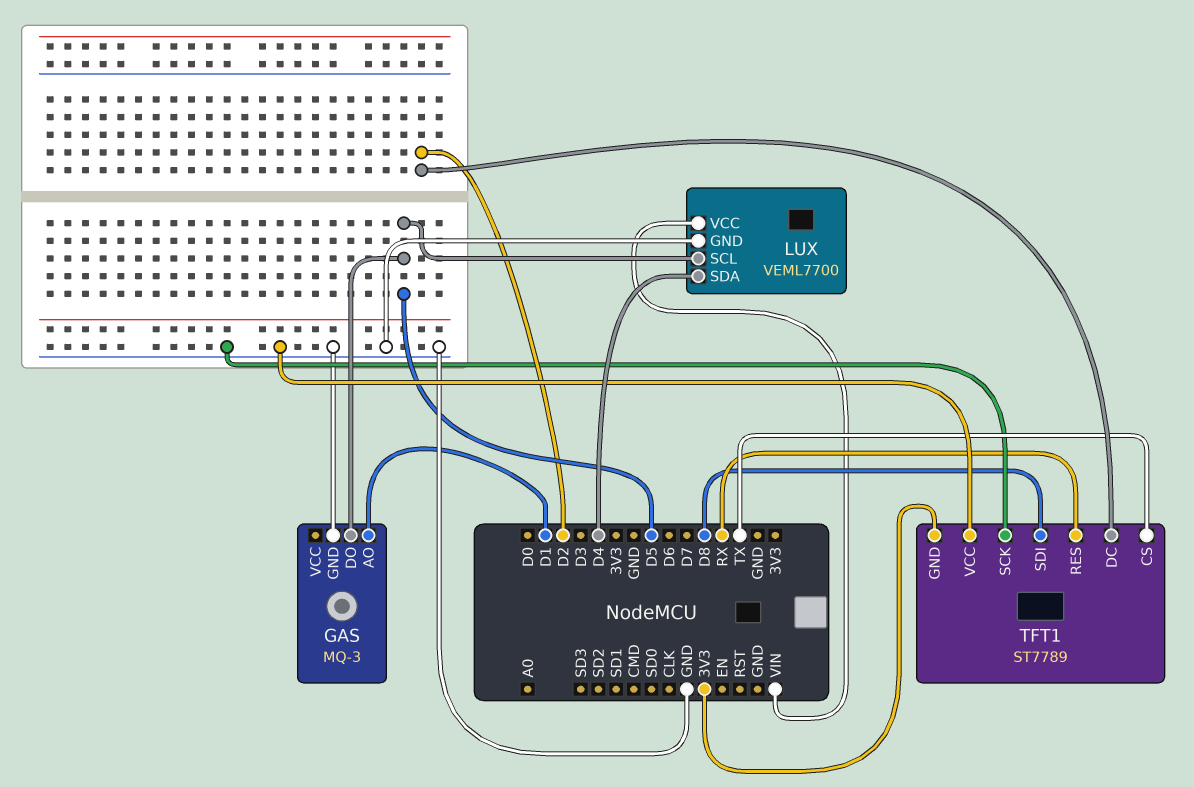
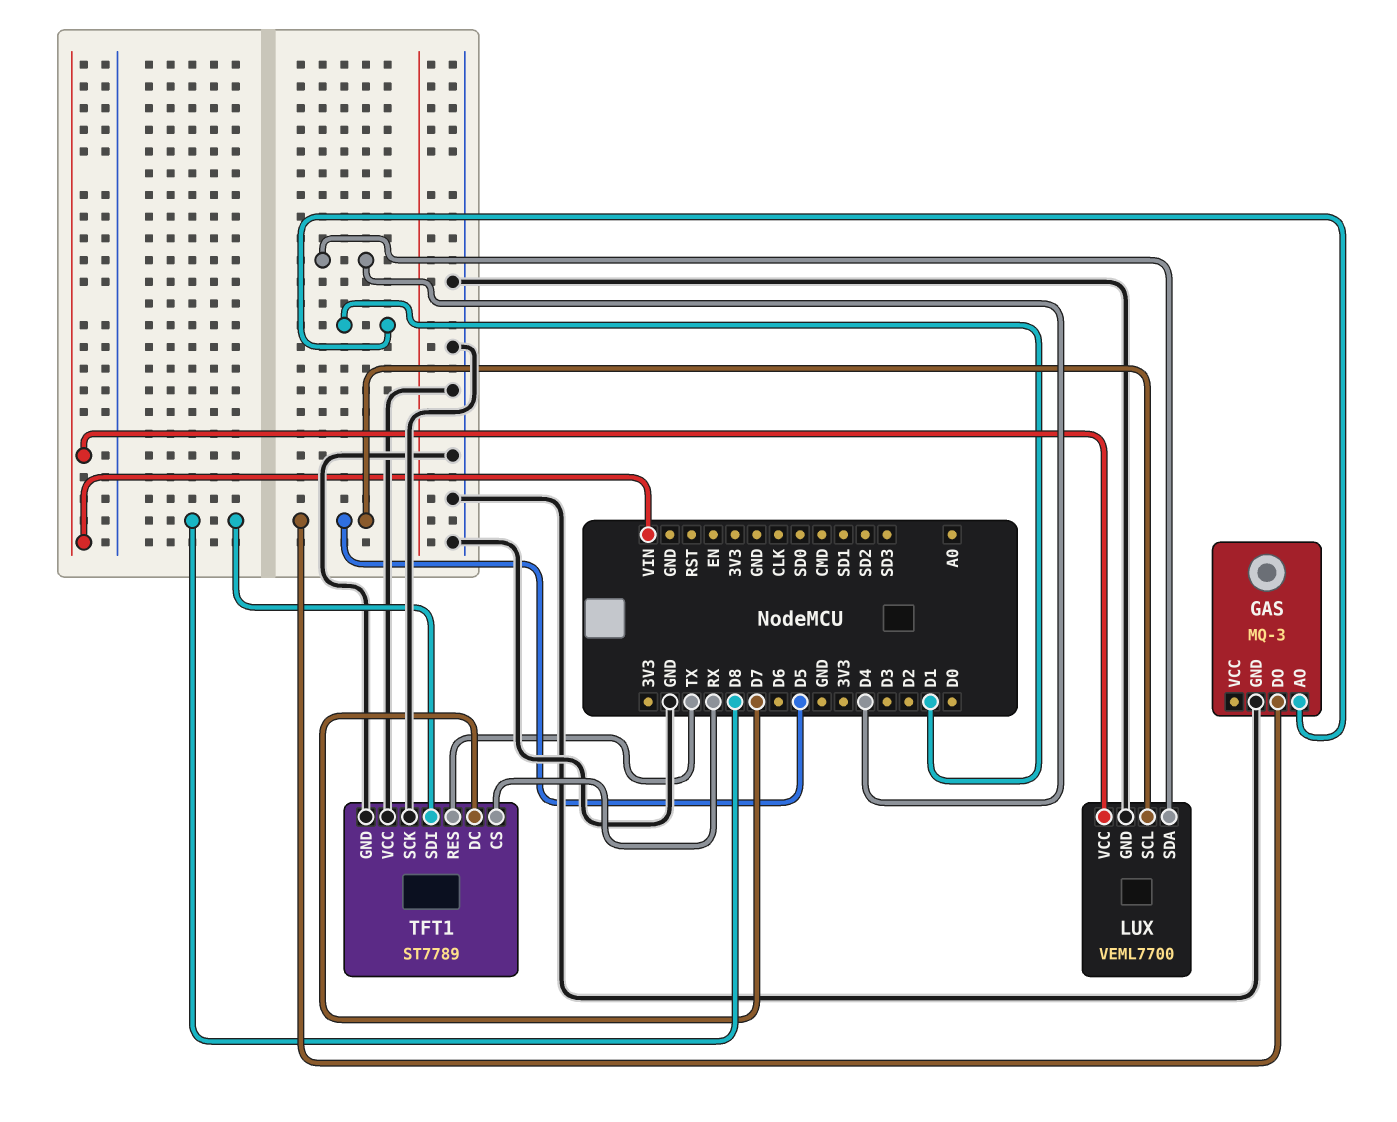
TFT1 pin CS: TX -> RX
TFT1 pin DC: D2 -> D7
TFT1 pin GND: 3V3 -> GND
TFT1 pin RES: RX -> TX

